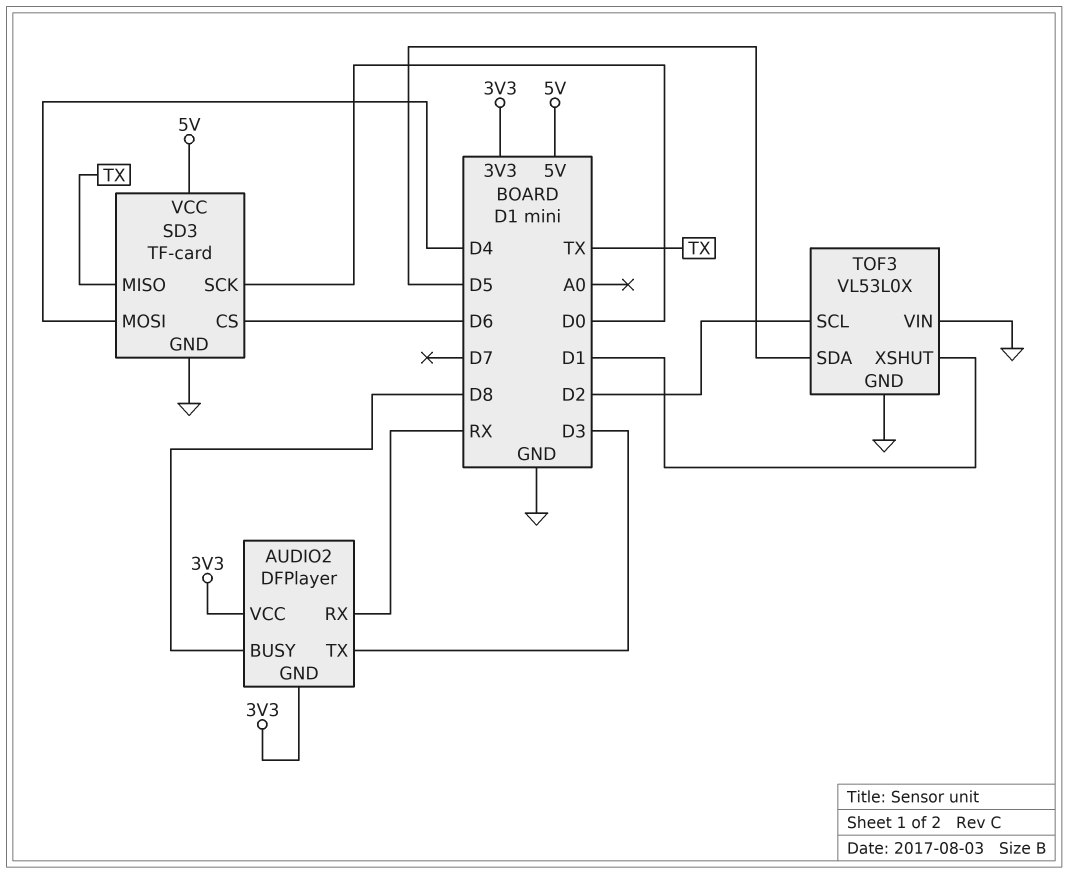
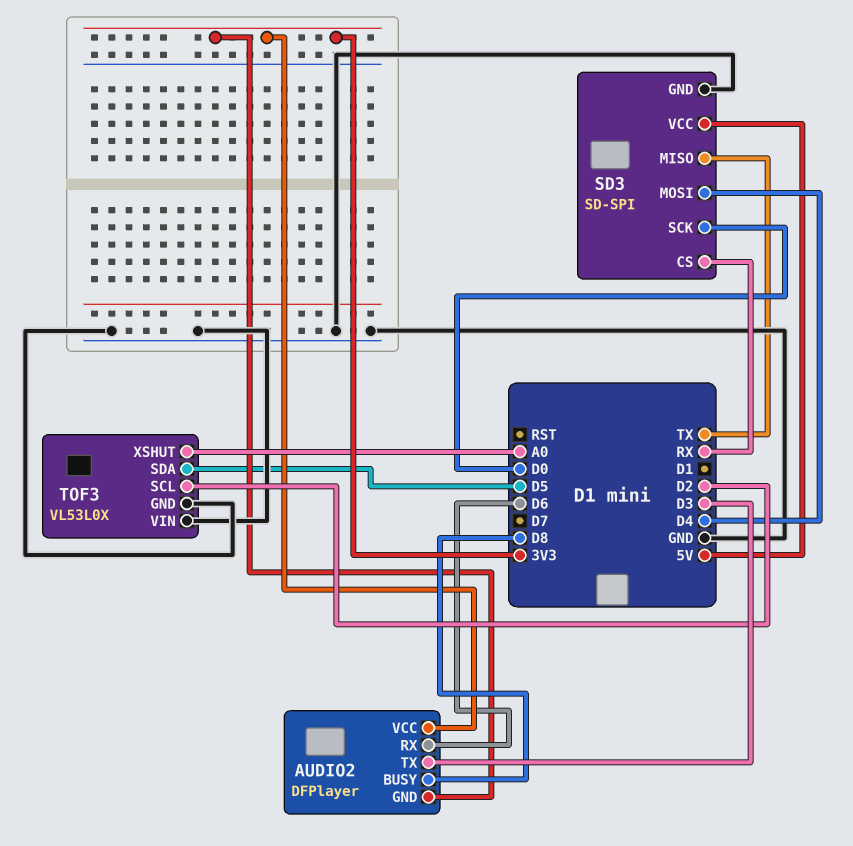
AUDIO2 pin RX: RX -> D6
SD3: TF-card -> SD-SPI
SD3 pin CS: D6 -> RX
TOF3 pin XSHUT: D1 -> A0

